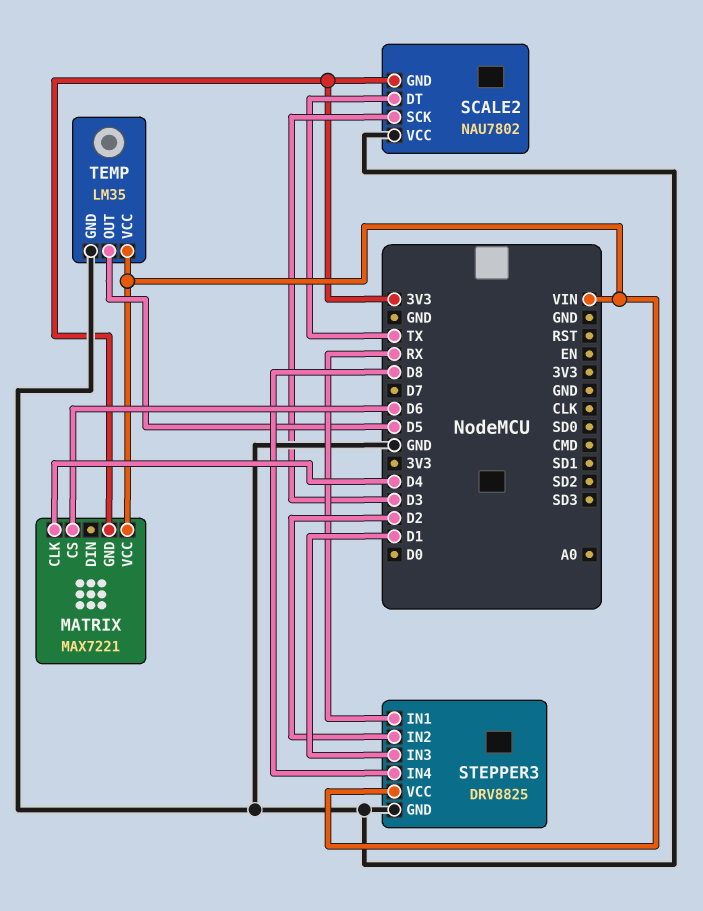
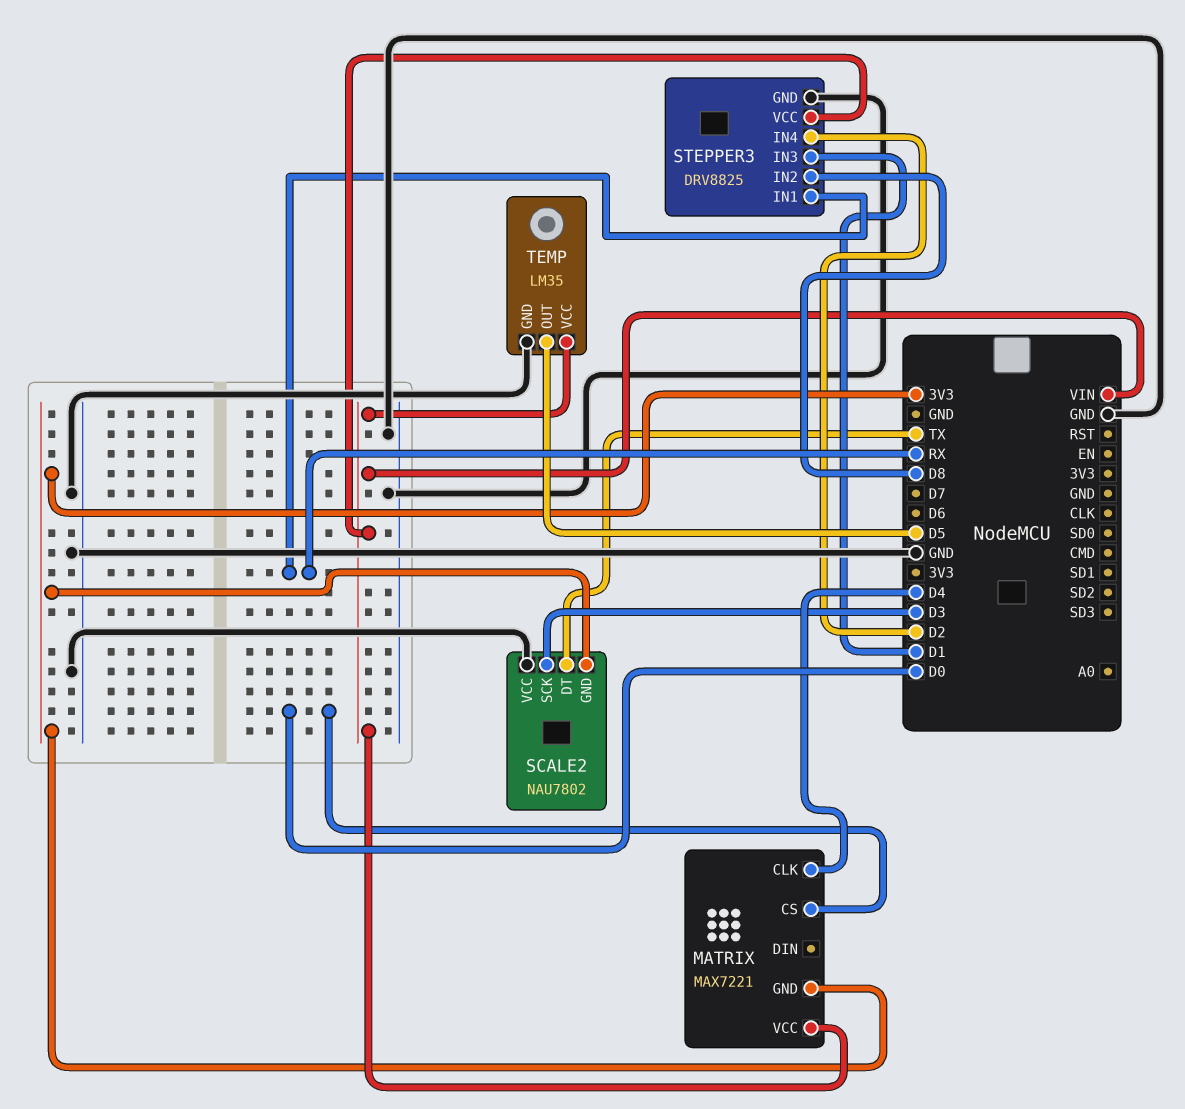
MATRIX pin CS: D6 -> D0
STEPPER3 pin IN2: D2 -> D8
STEPPER3 pin IN4: D8 -> D2

